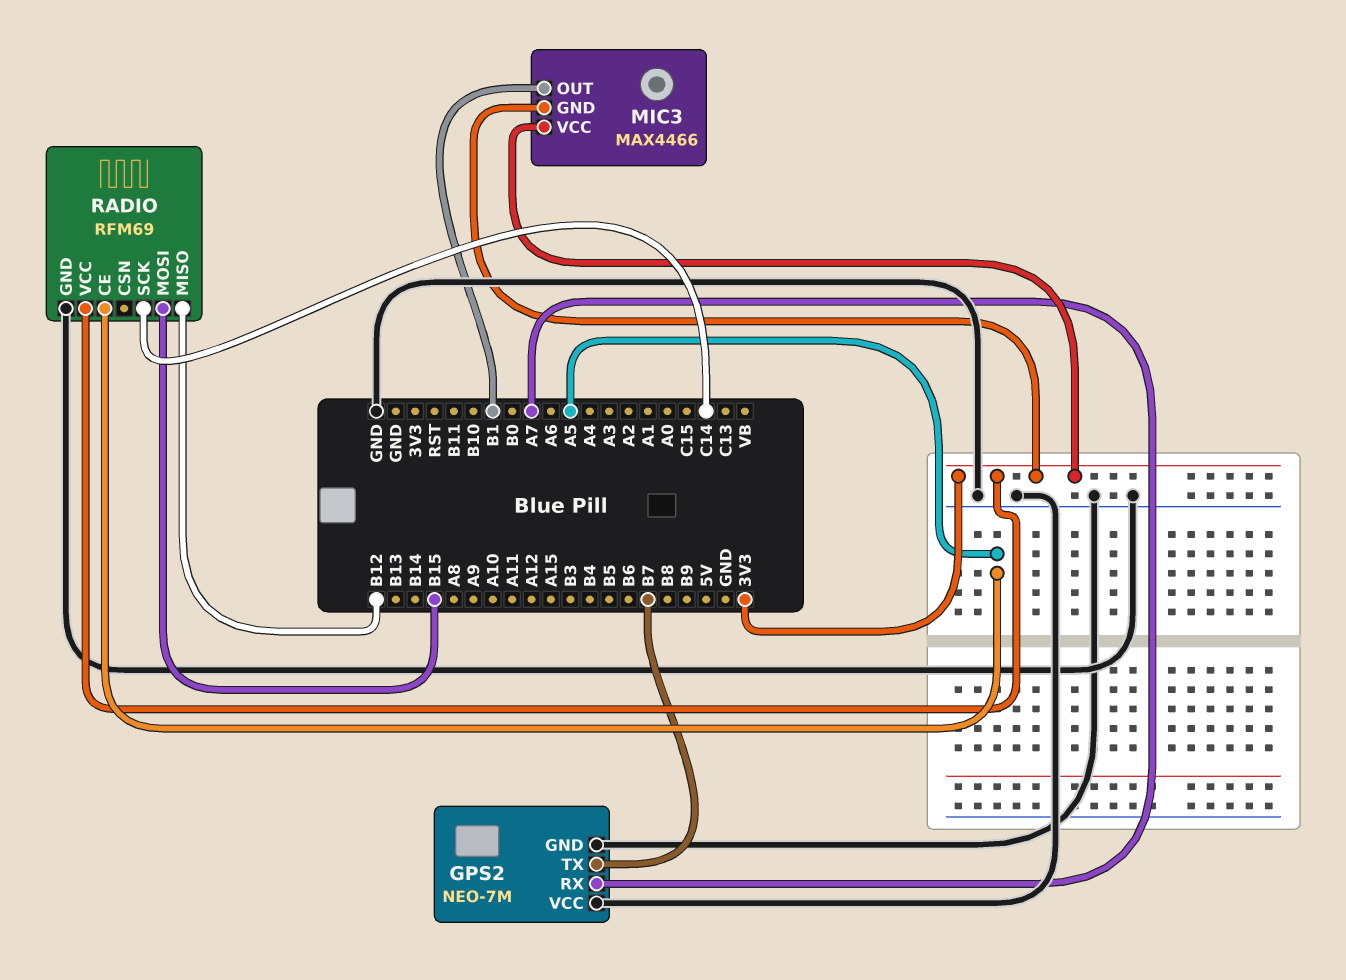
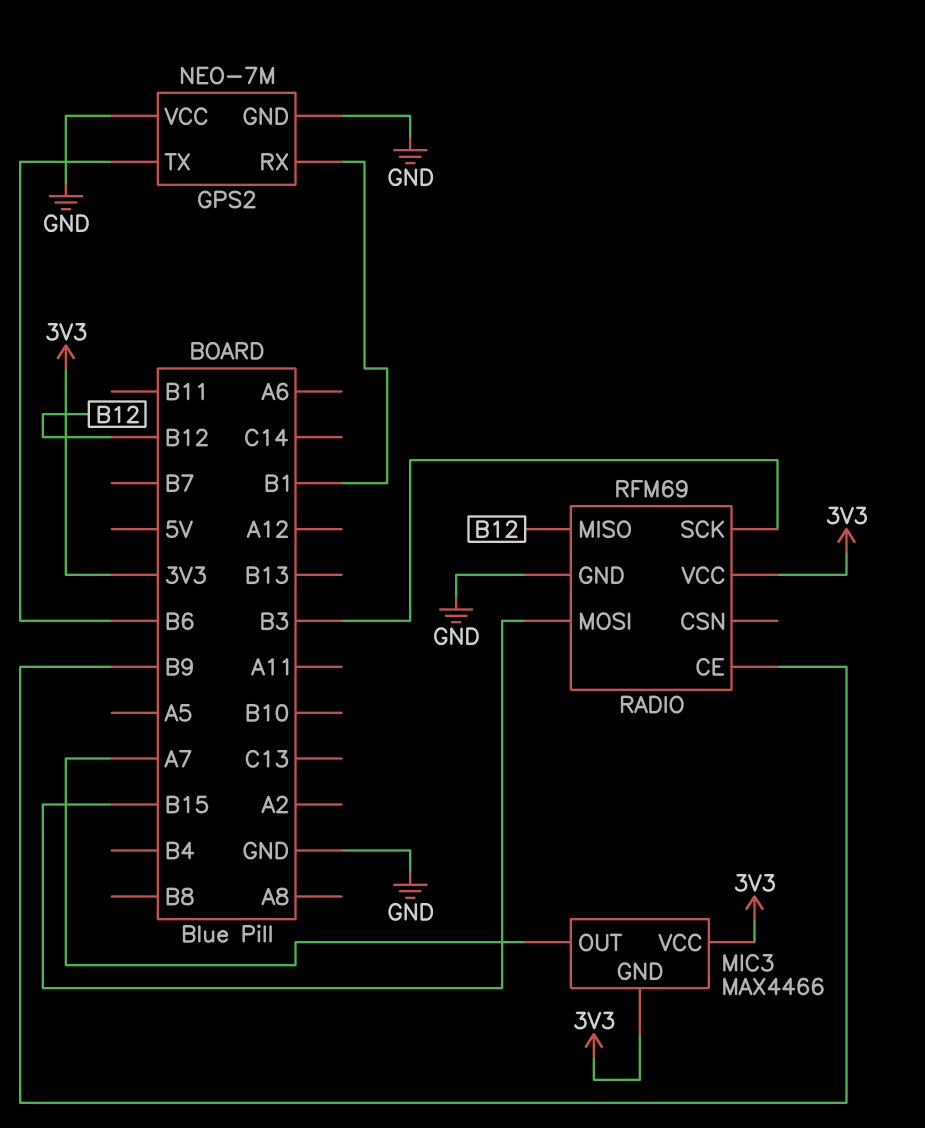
GPS2 pin RX: A7 -> B1
GPS2 pin TX: B7 -> B6
MIC3 pin OUT: B1 -> A7
RADIO pin CE: A5 -> B9
RADIO pin SCK: C14 -> B3

